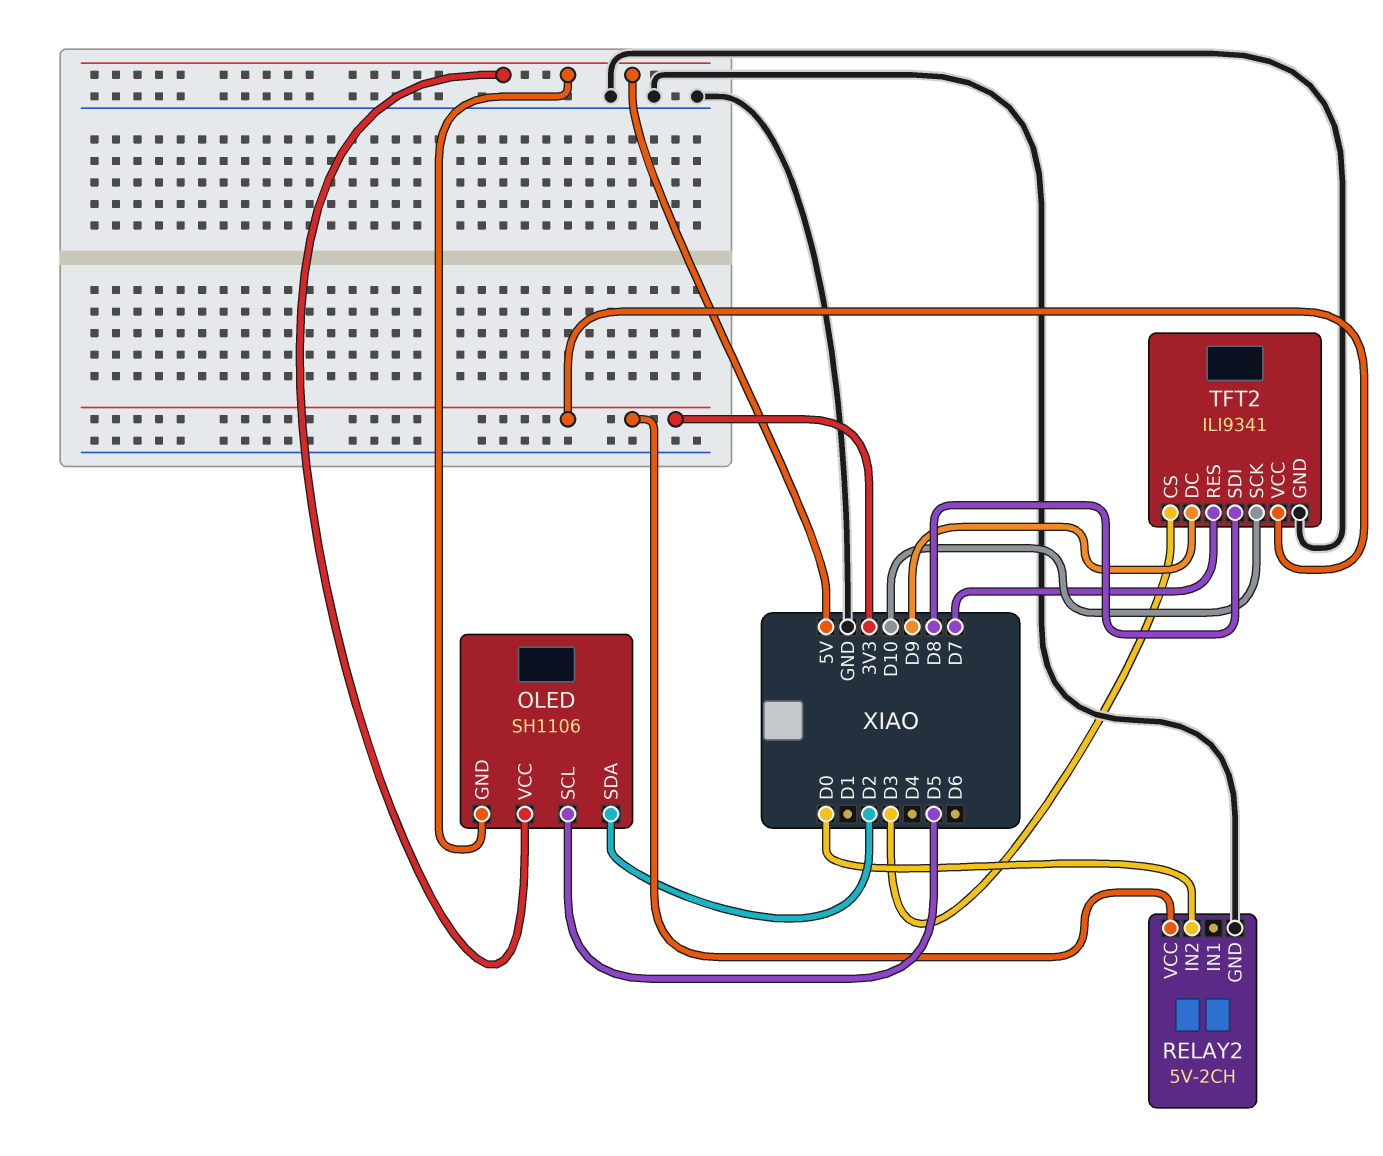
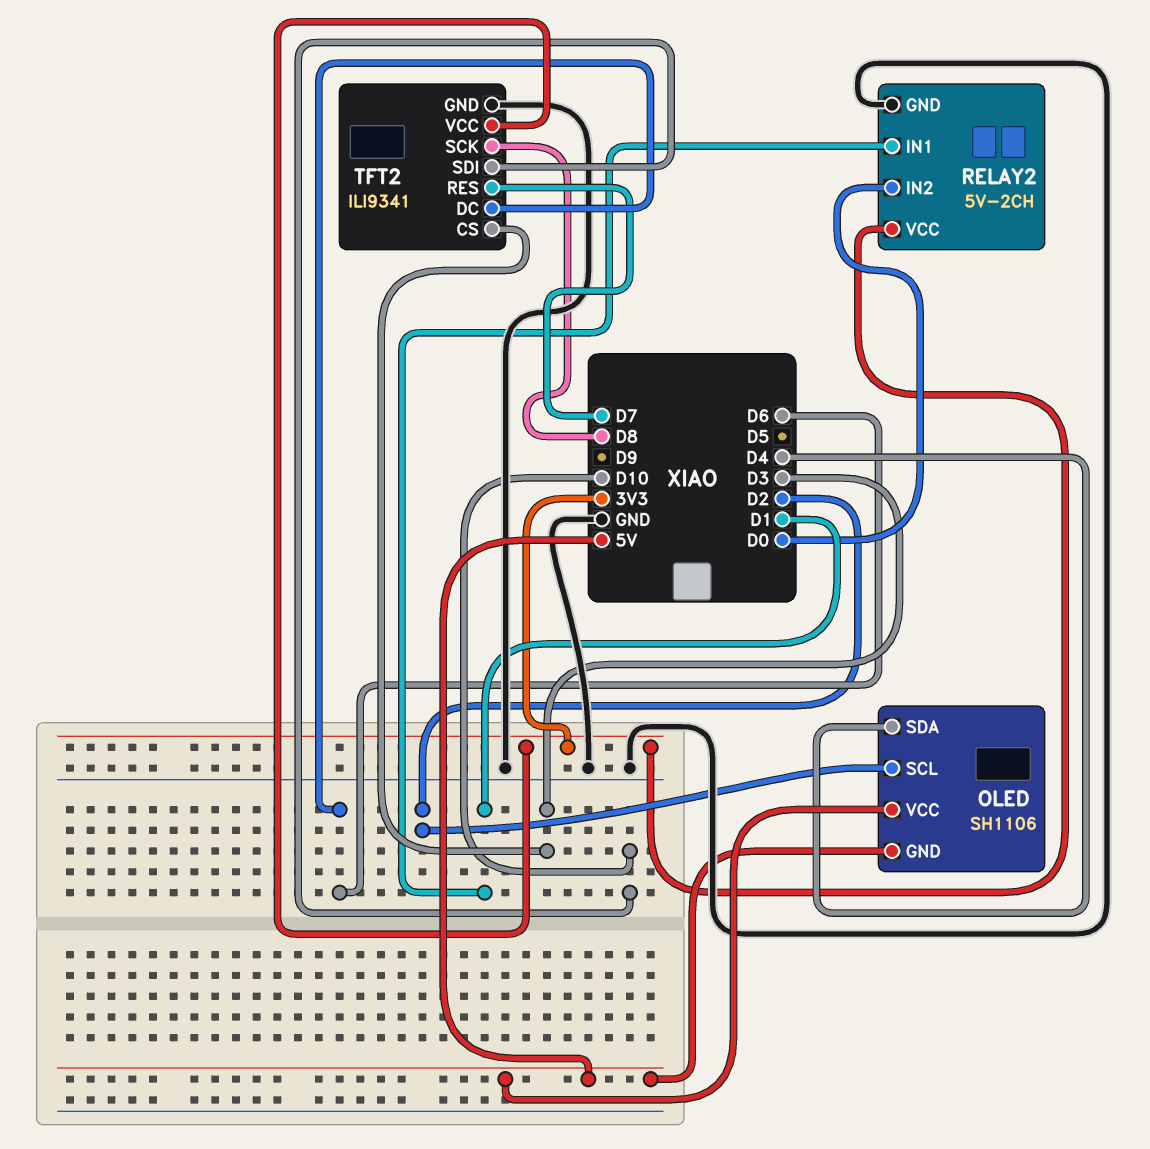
OLED pin SCL: D5 -> D2
OLED pin SDA: D2 -> D4
RELAY2 pin IN1: none -> D1
TFT2 pin DC: D9 -> D6
TFT2 pin SCK: D10 -> D8
TFT2 pin SDI: D8 -> D10

